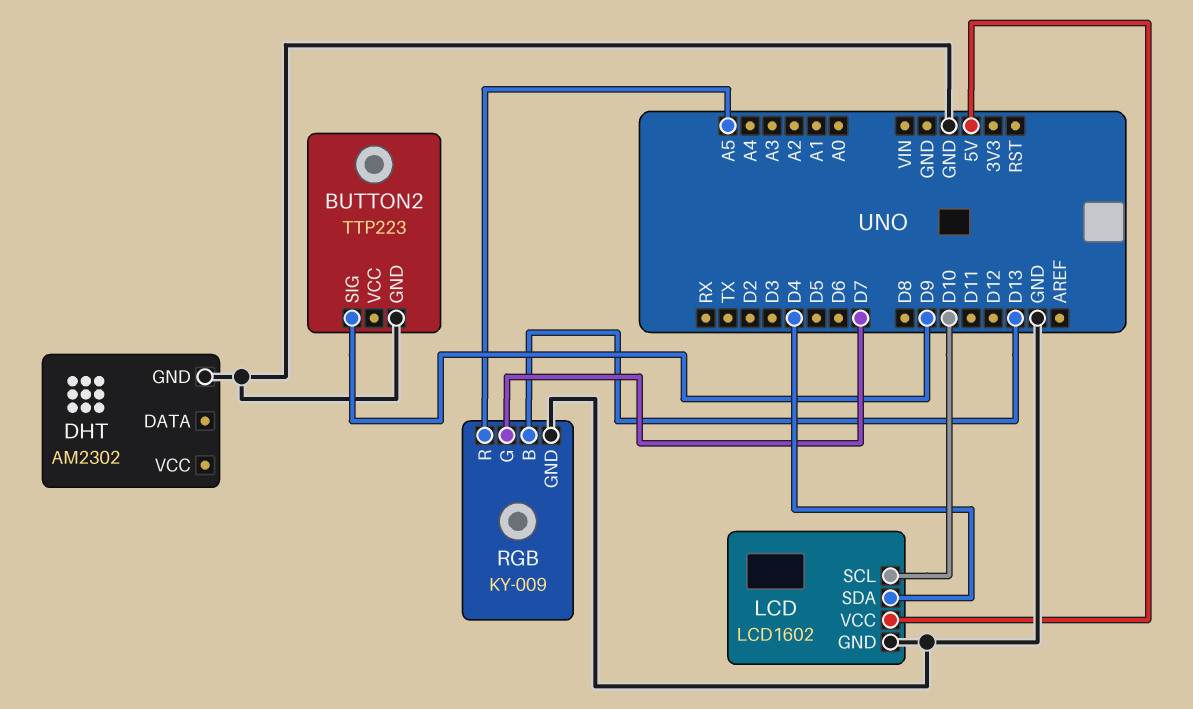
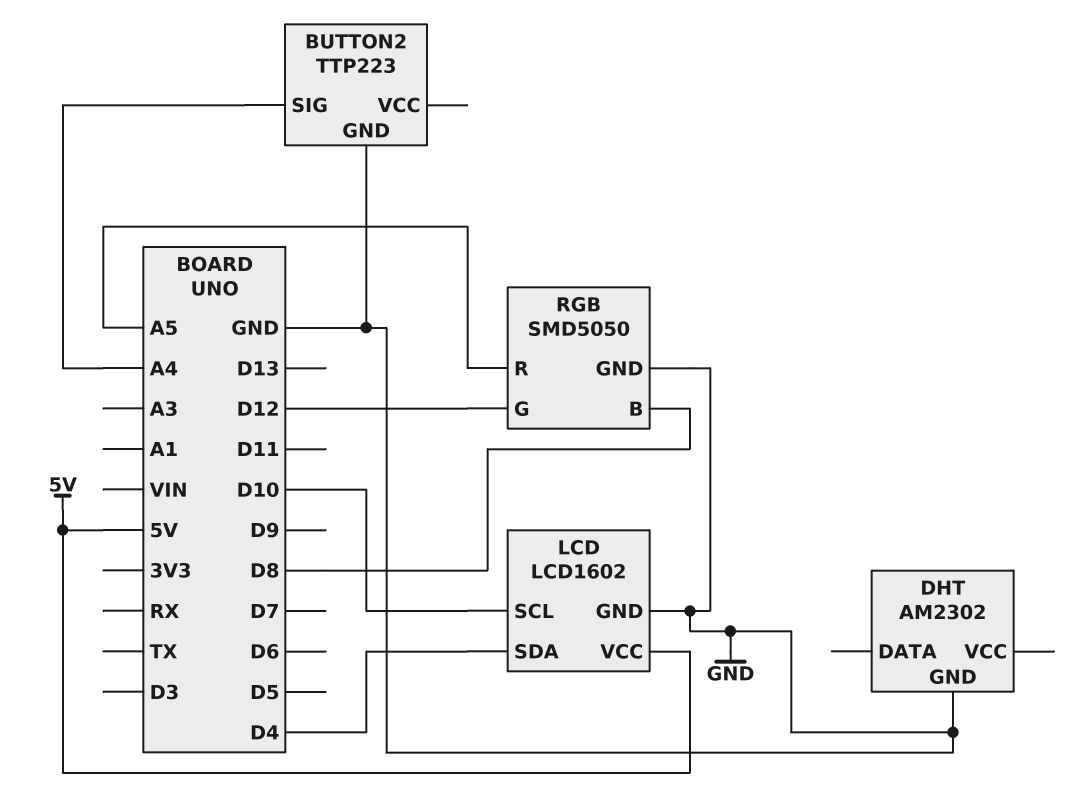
BUTTON2 pin SIG: D9 -> A4
RGB: KY-009 -> SMD5050
RGB pin B: D13 -> D8
RGB pin G: D7 -> D12

